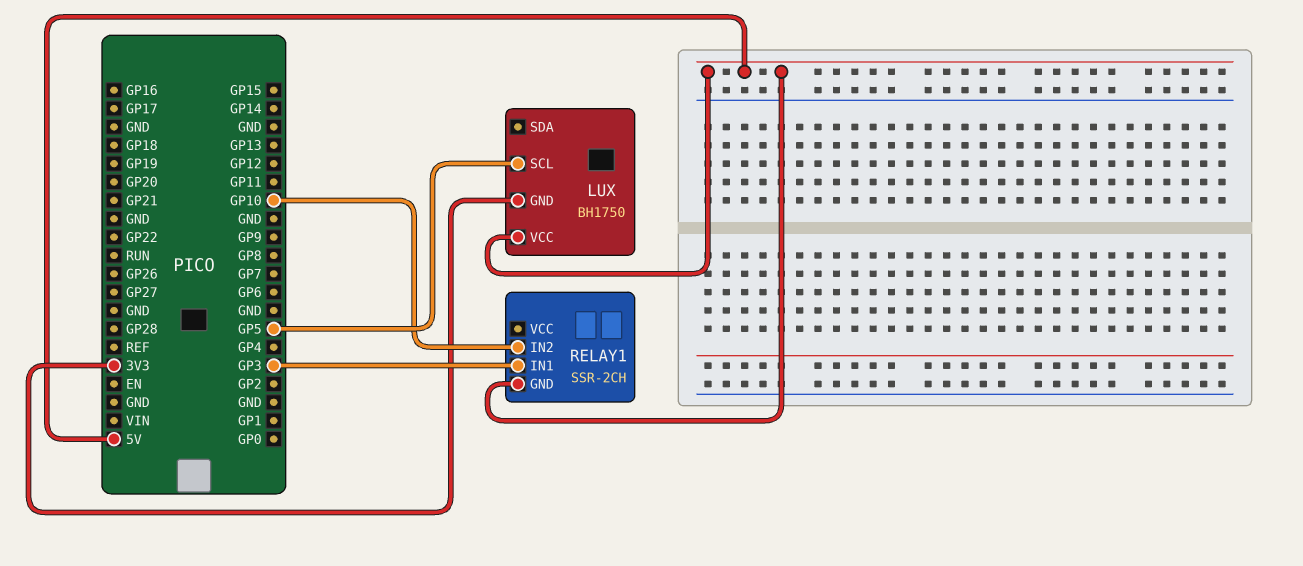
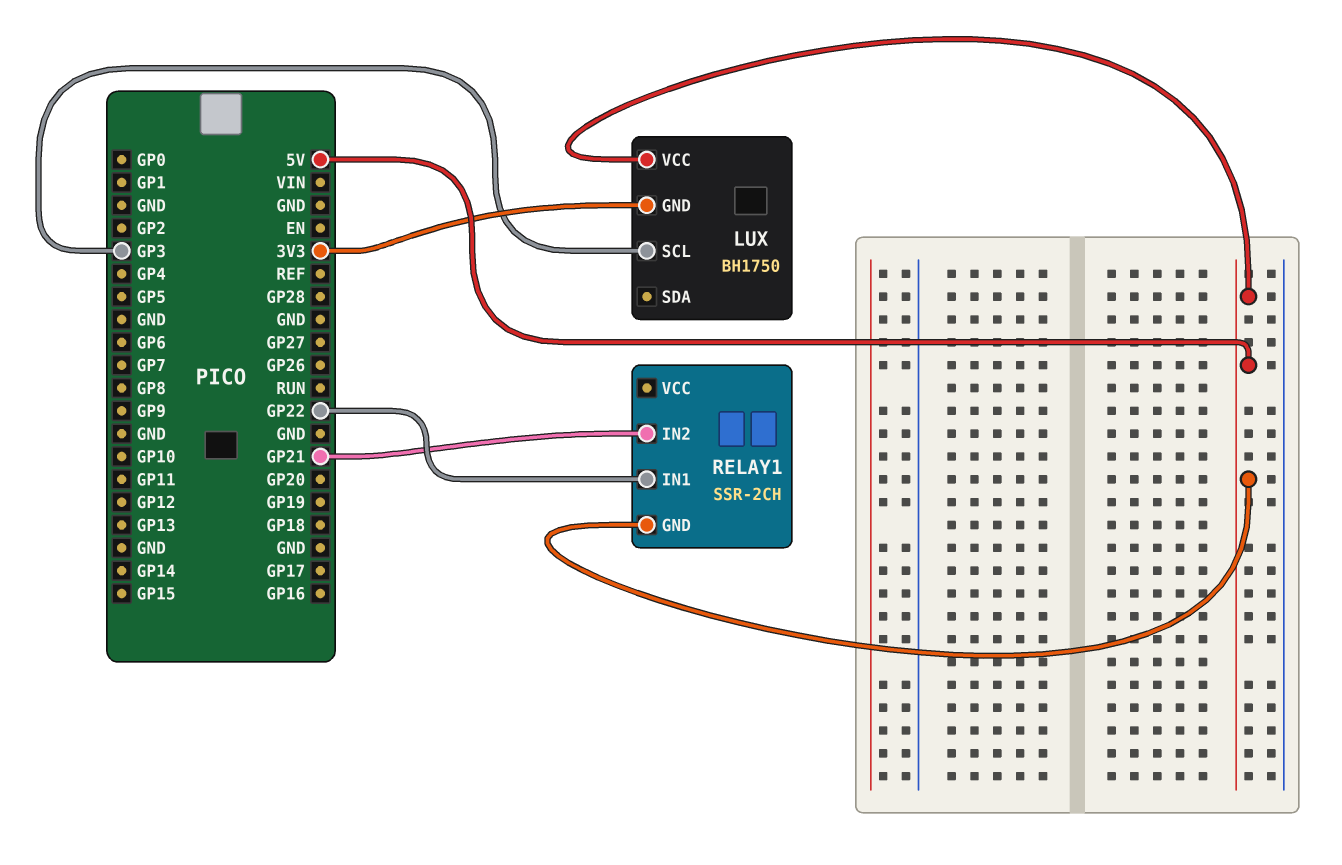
LUX pin SCL: GP5 -> GP3
RELAY1 pin IN1: GP3 -> GP22
RELAY1 pin IN2: GP10 -> GP21

